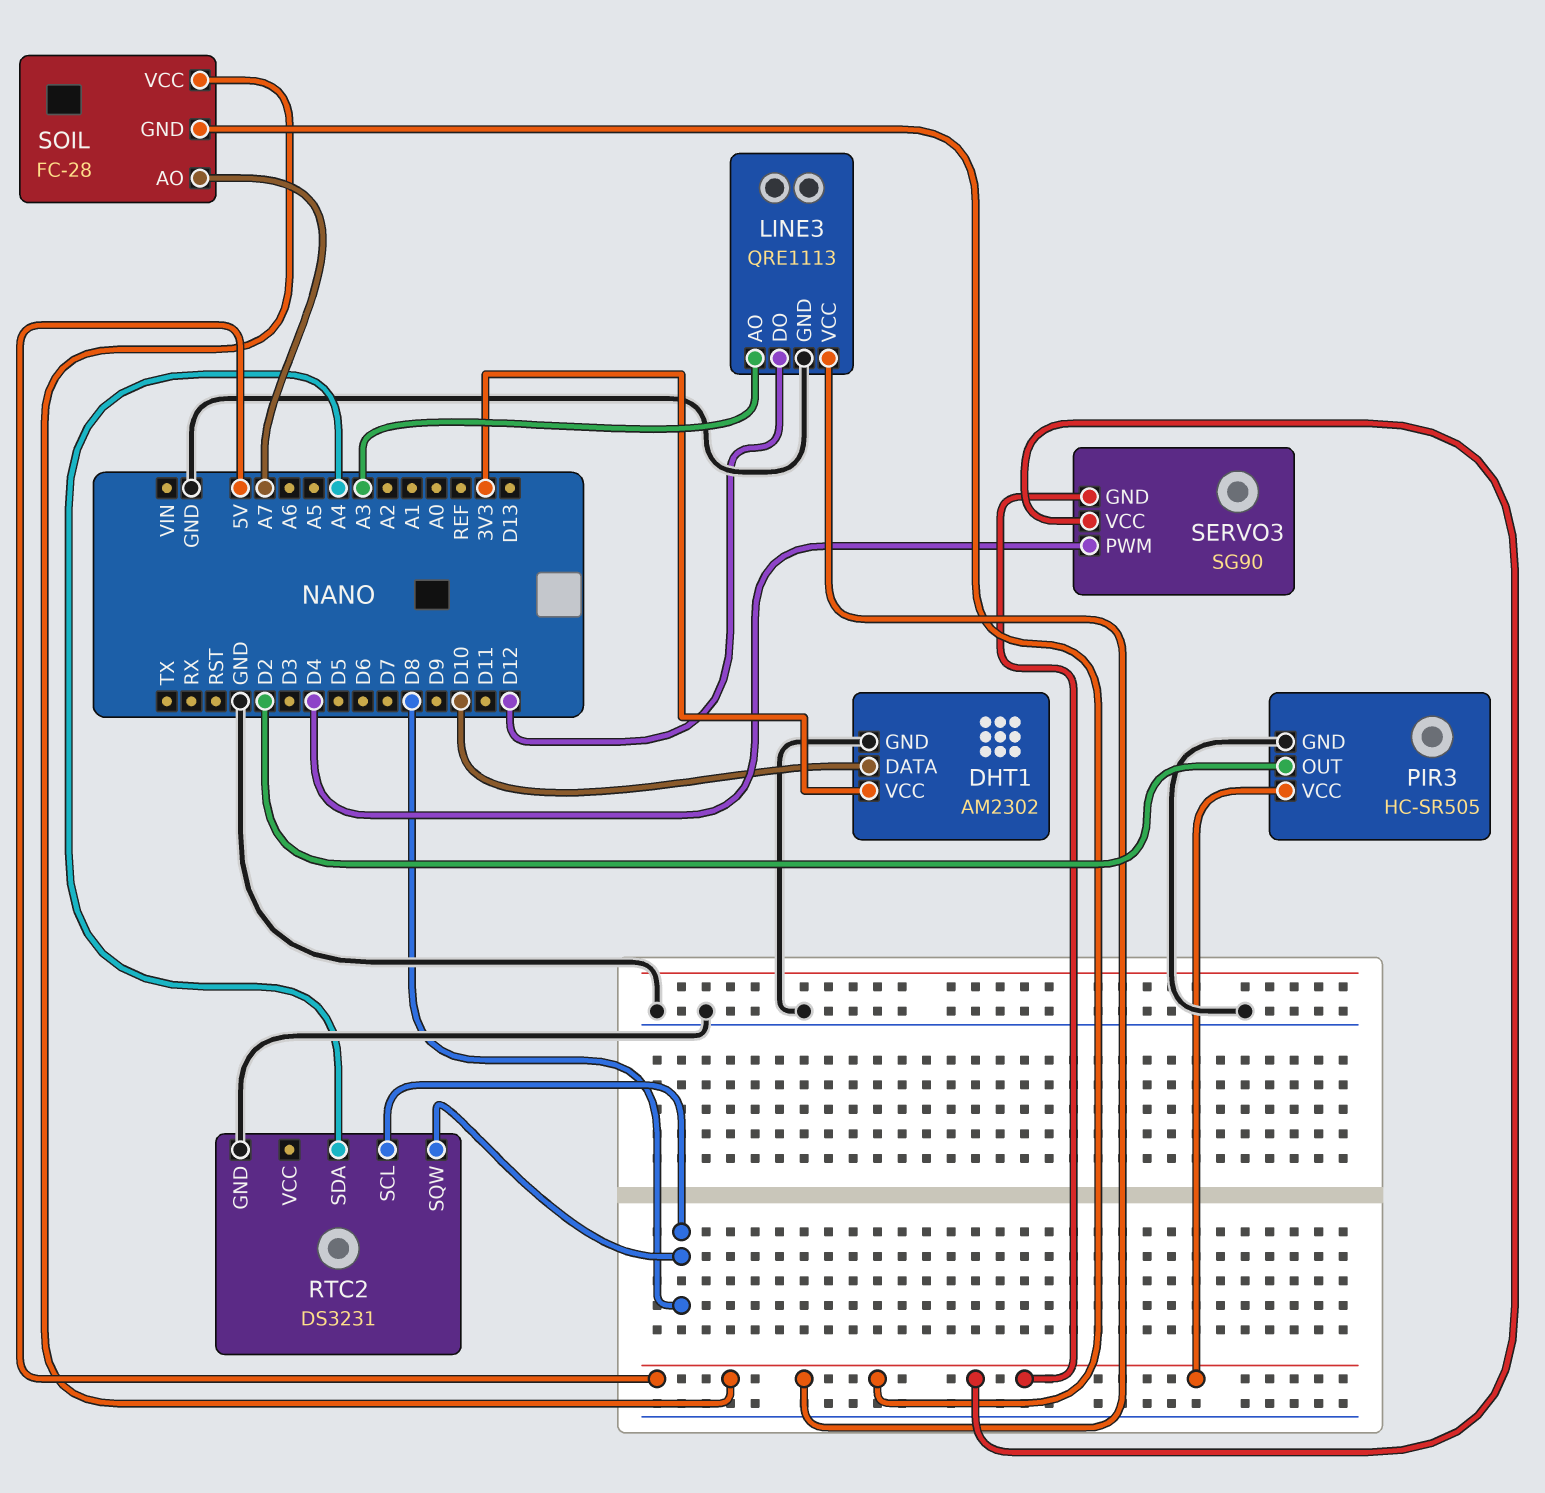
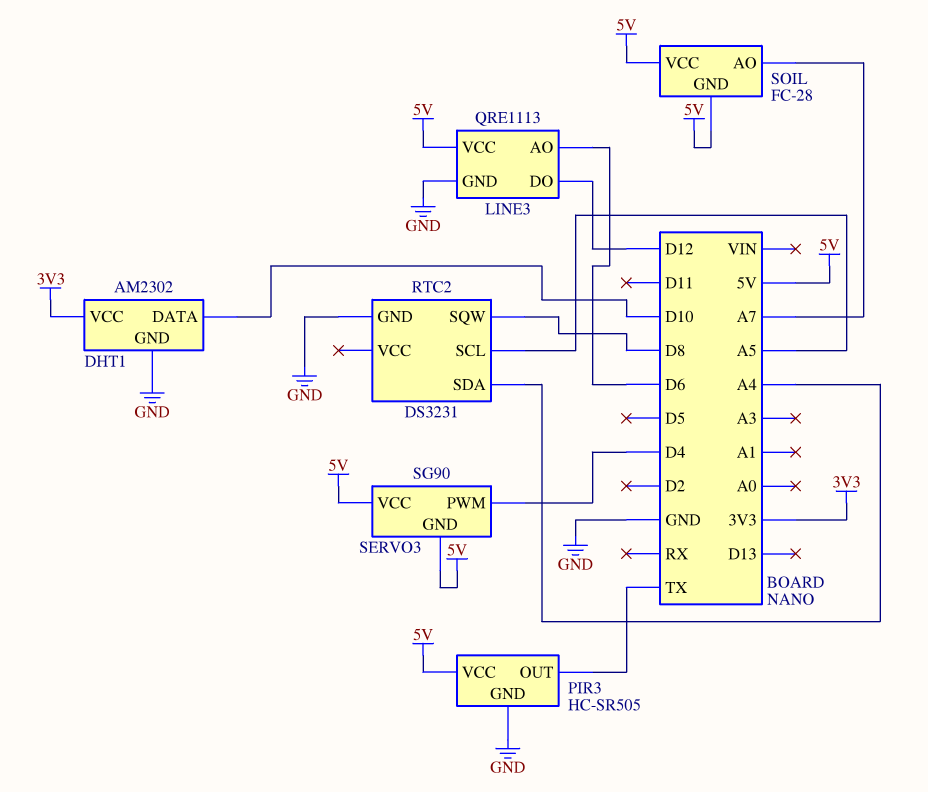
LINE3 pin AO: A3 -> D6
PIR3 pin OUT: D2 -> TX
RTC2 pin SCL: D8 -> A5

